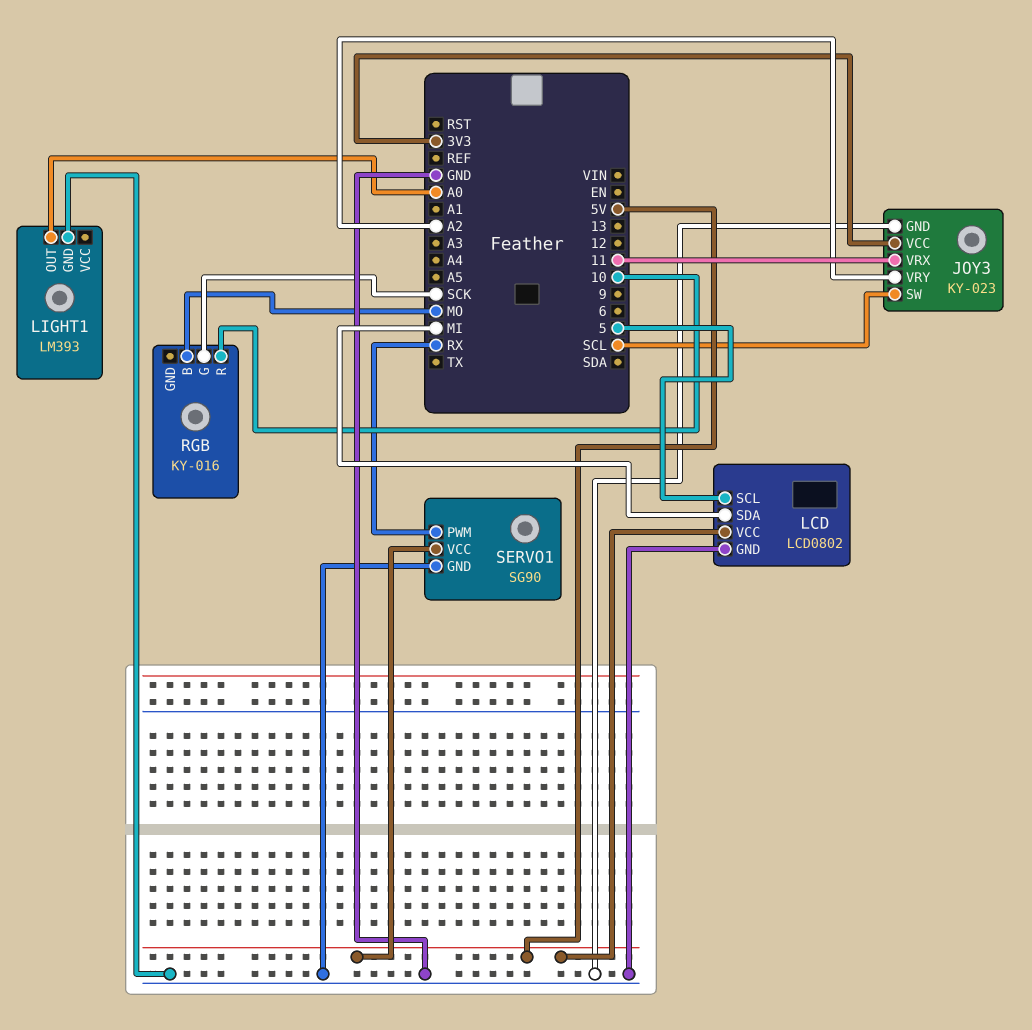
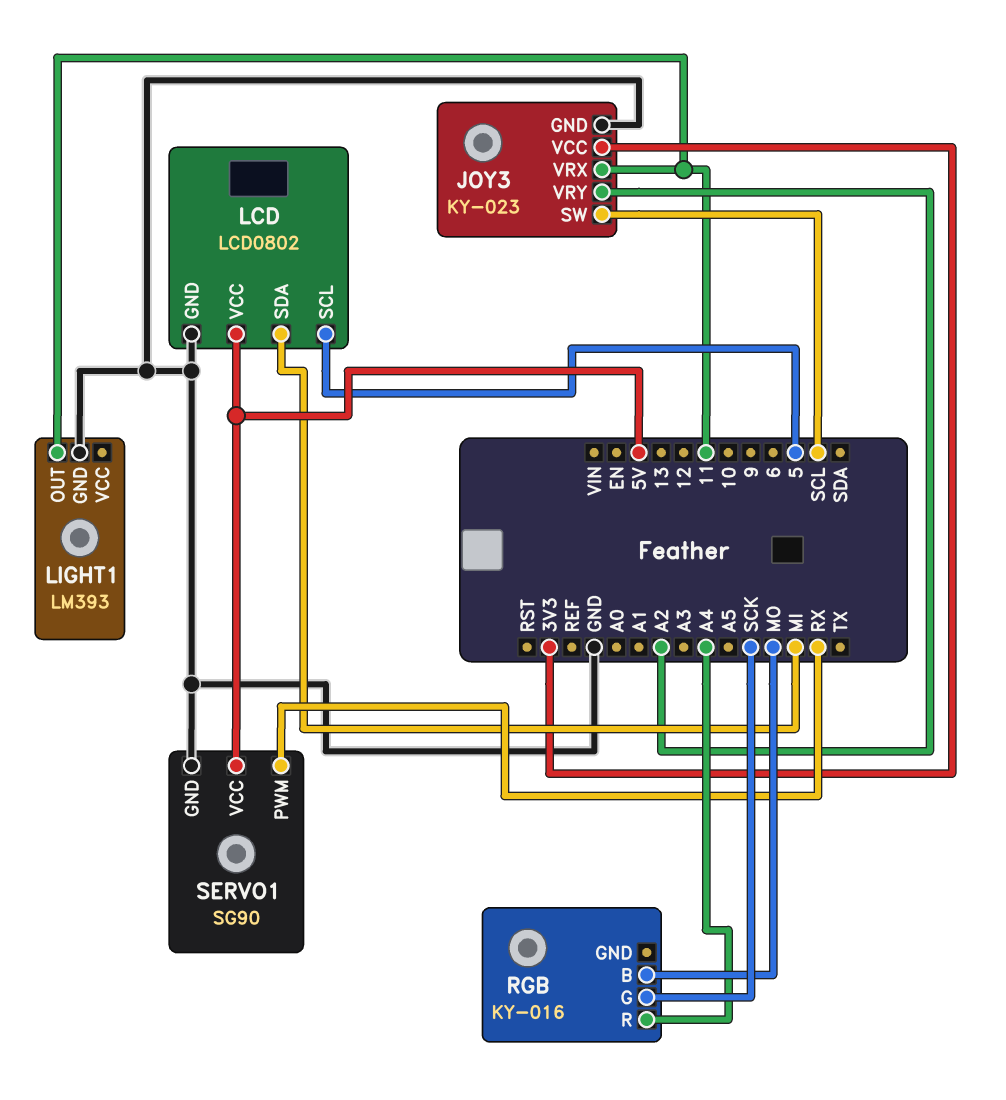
LIGHT1 pin OUT: A0 -> 11
RGB pin R: 10 -> A4

